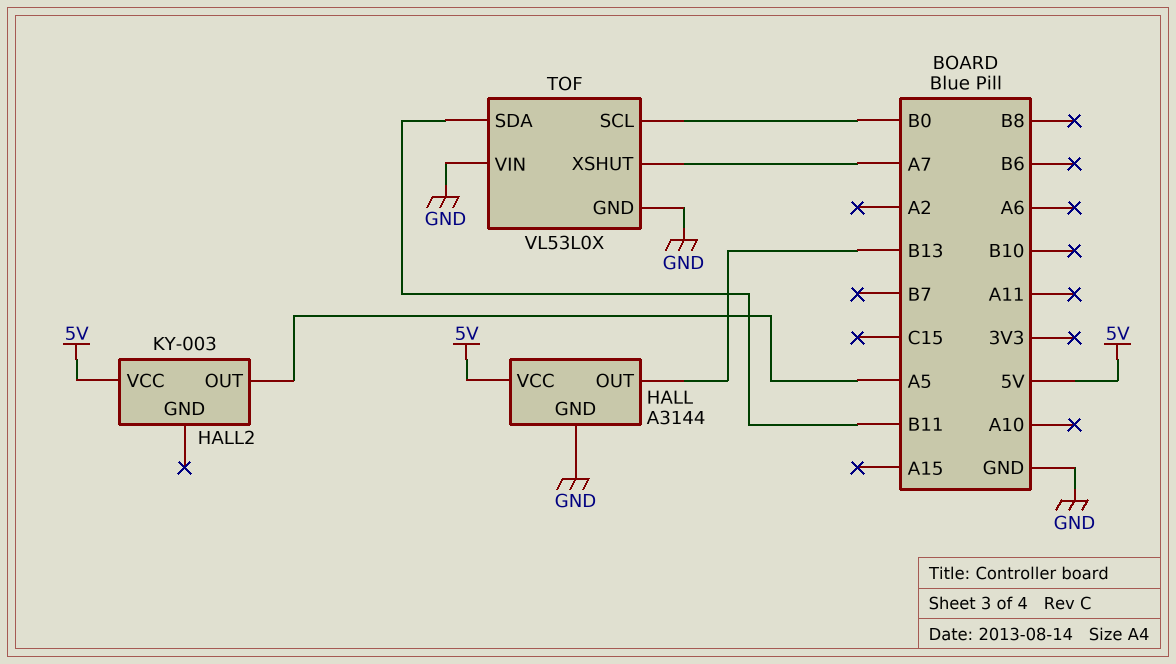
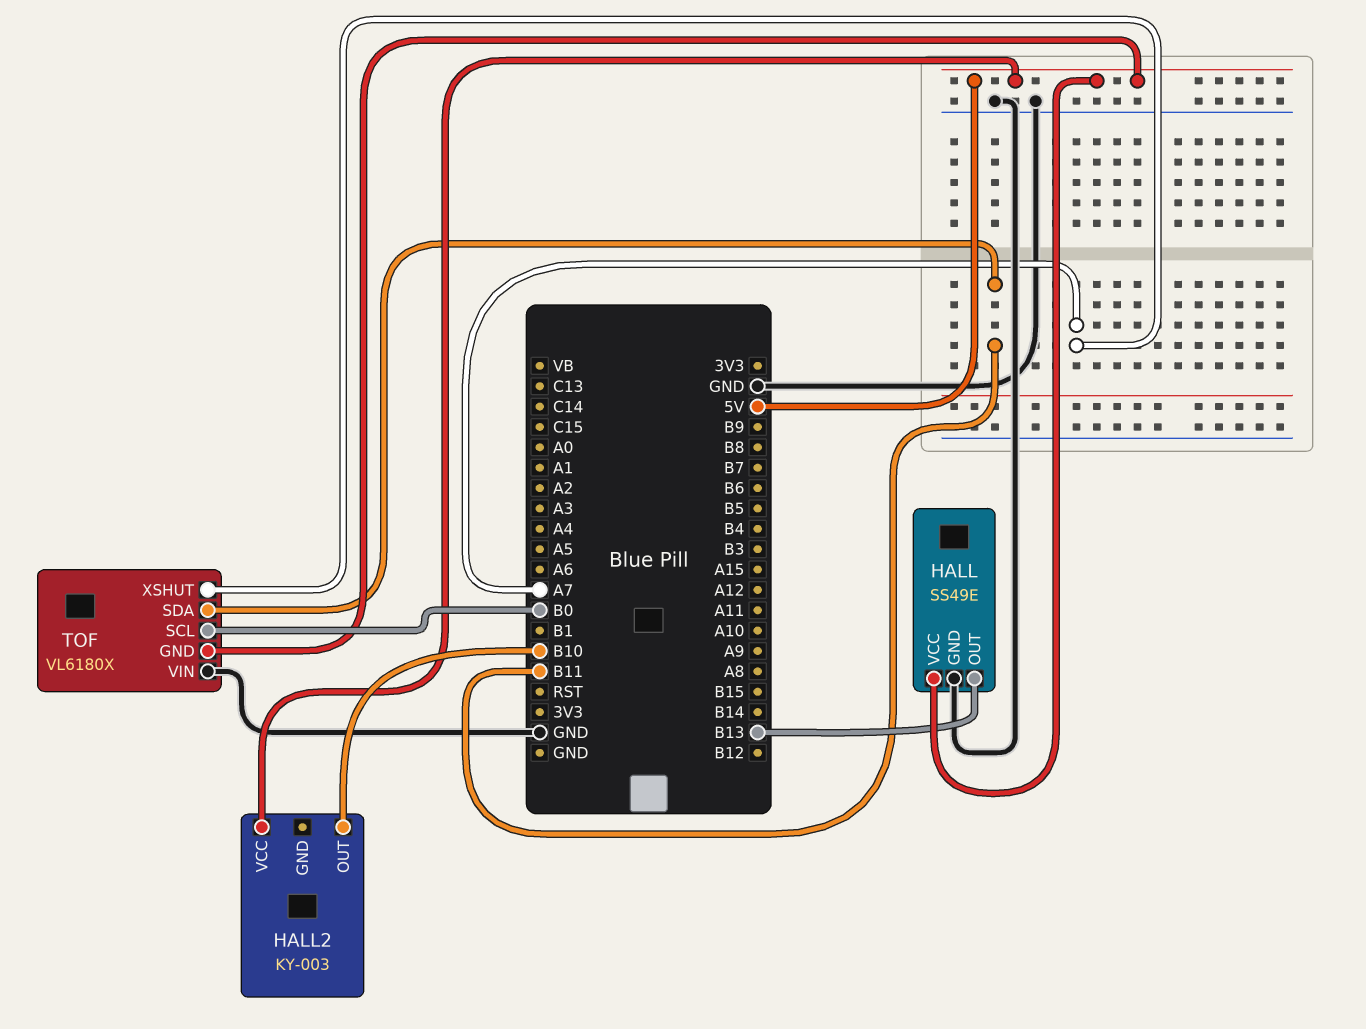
HALL: A3144 -> SS49E
HALL2 pin OUT: A5 -> B10
TOF: VL53L0X -> VL6180X
TOF pin GND: GND -> 5V

